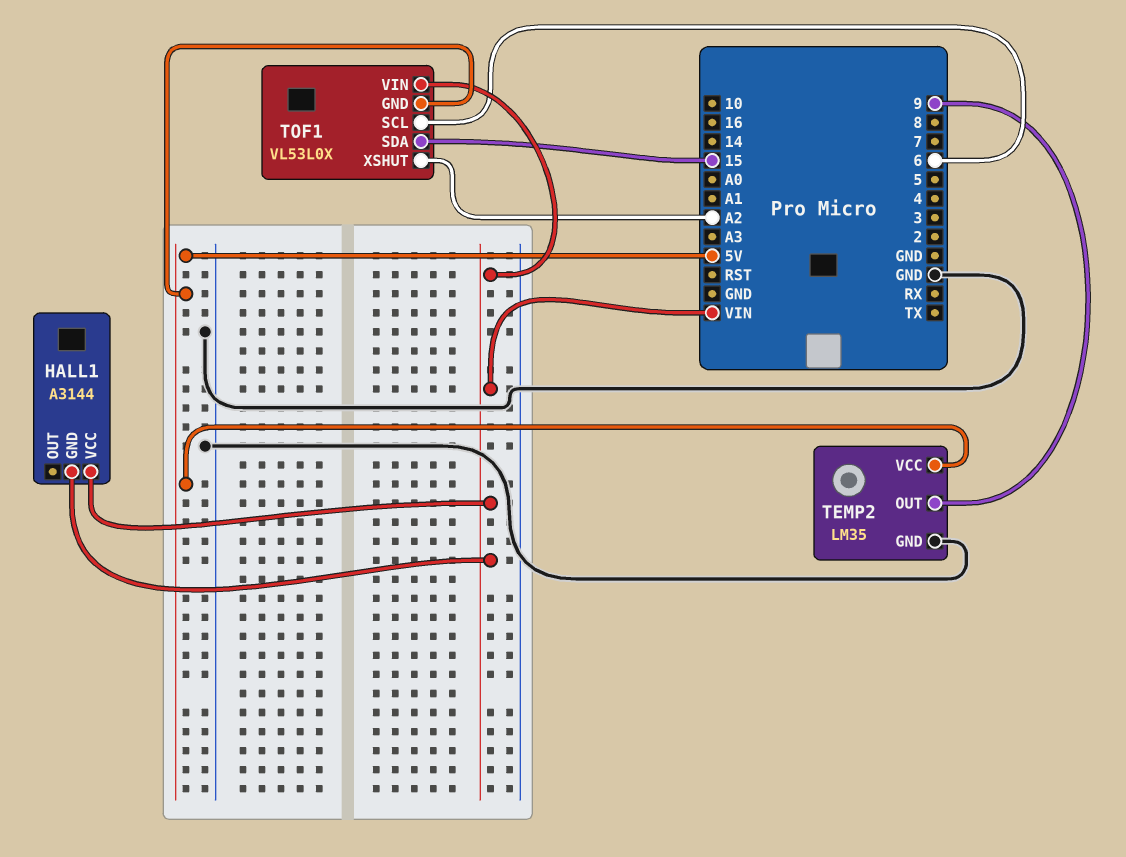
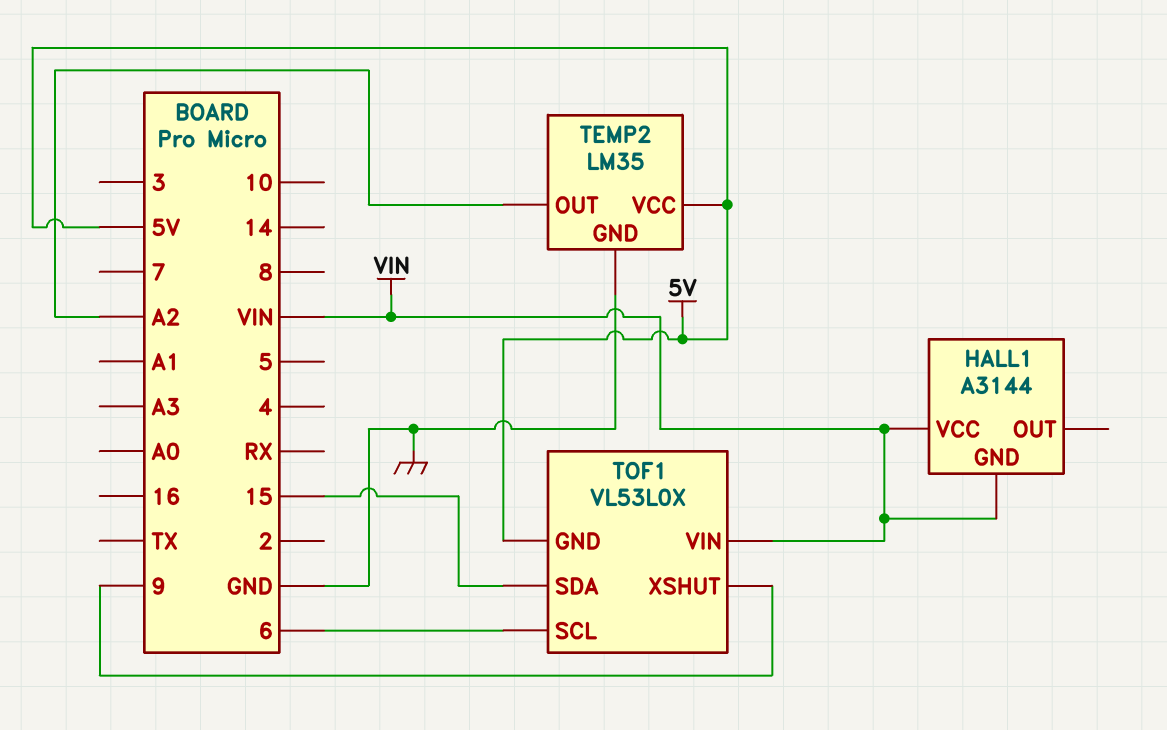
TEMP2 pin OUT: 9 -> A2
TOF1 pin XSHUT: A2 -> 9

